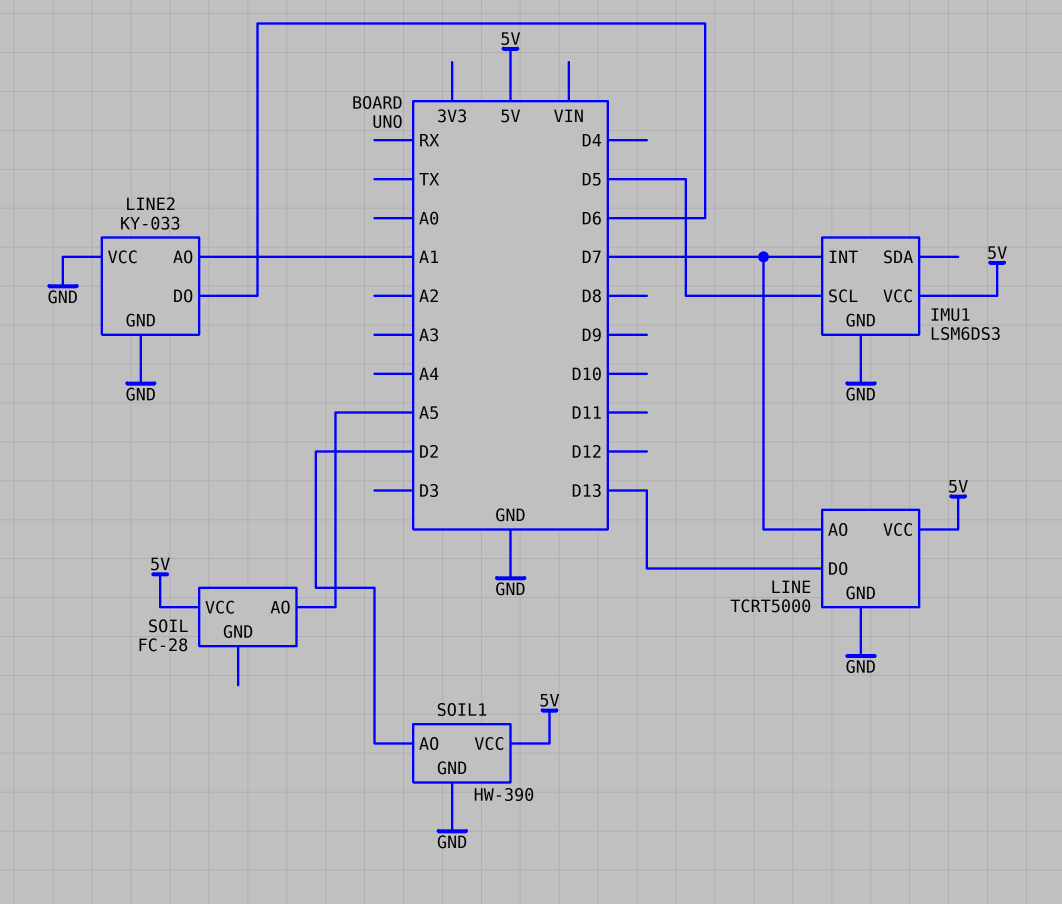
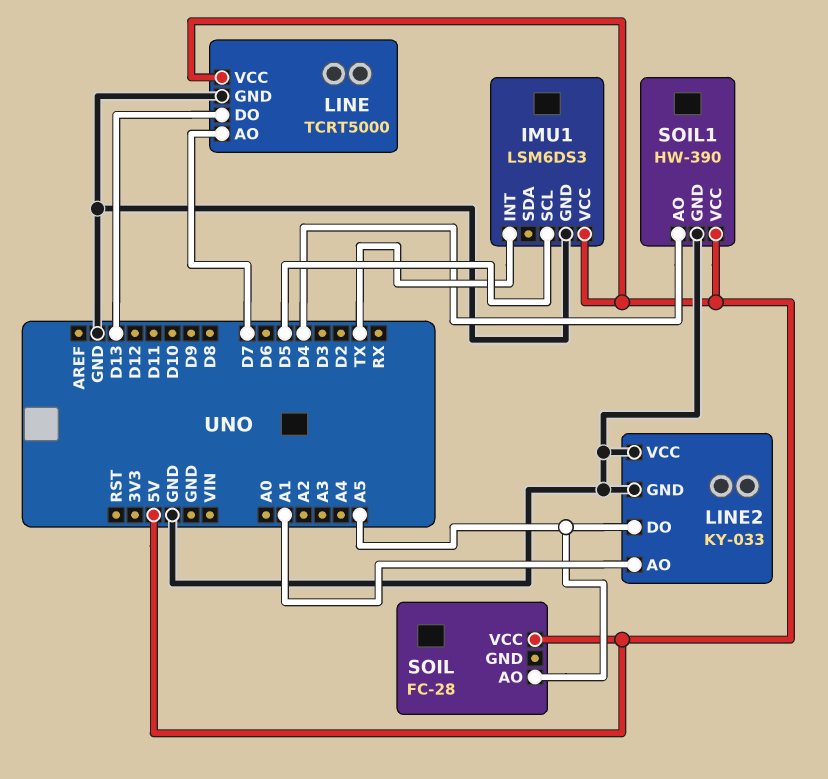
IMU1 pin INT: D7 -> TX
LINE2 pin DO: D6 -> A5
SOIL1 pin AO: D2 -> D4

